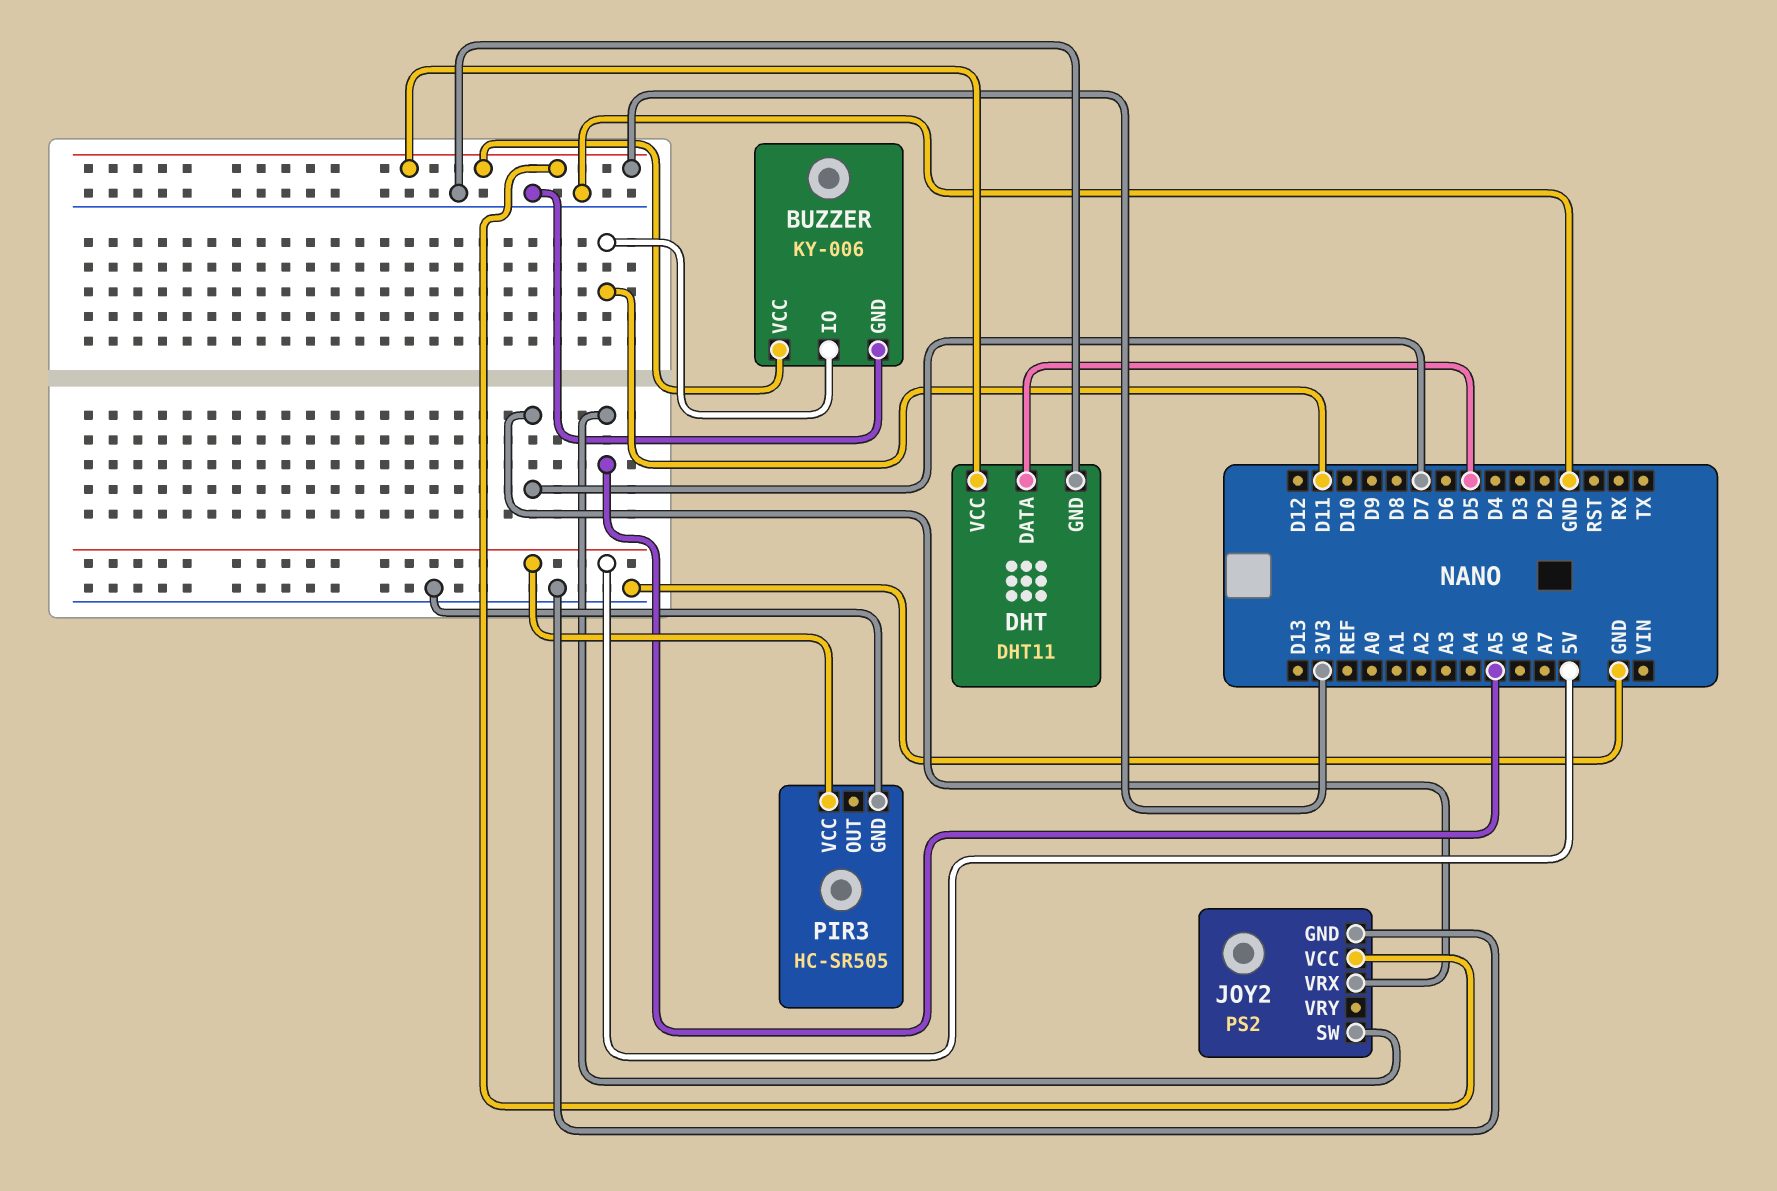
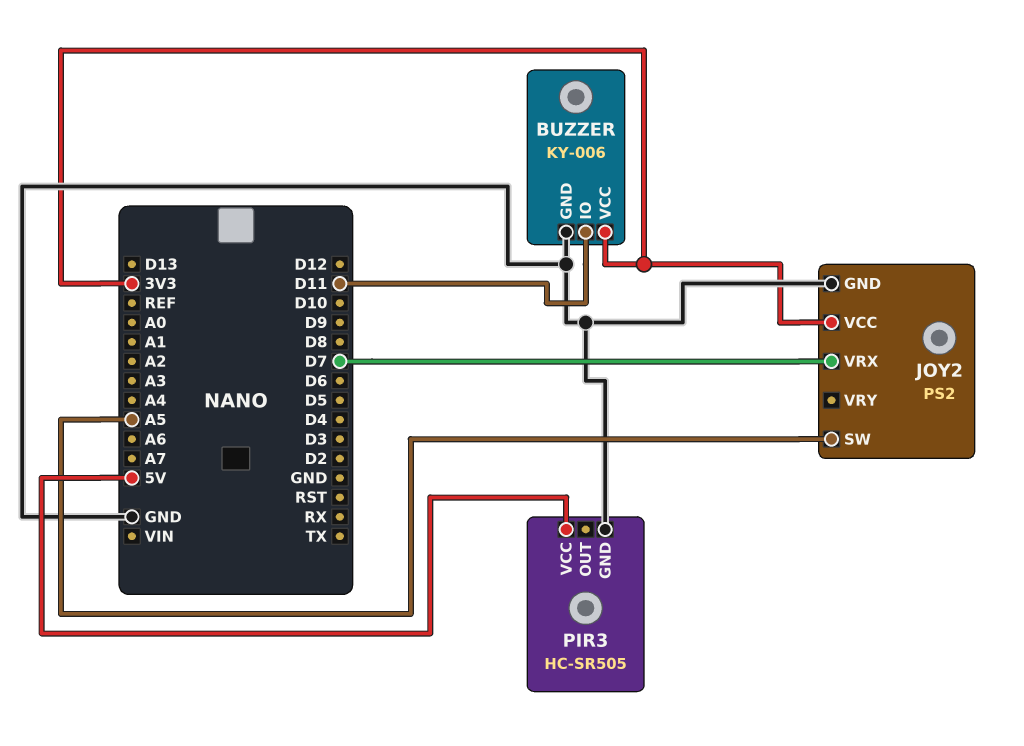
DHT: DHT11 -> none
DHT pin DATA: D5 -> none
DHT pin GND: GND -> none
DHT pin VCC: 3V3 -> none

